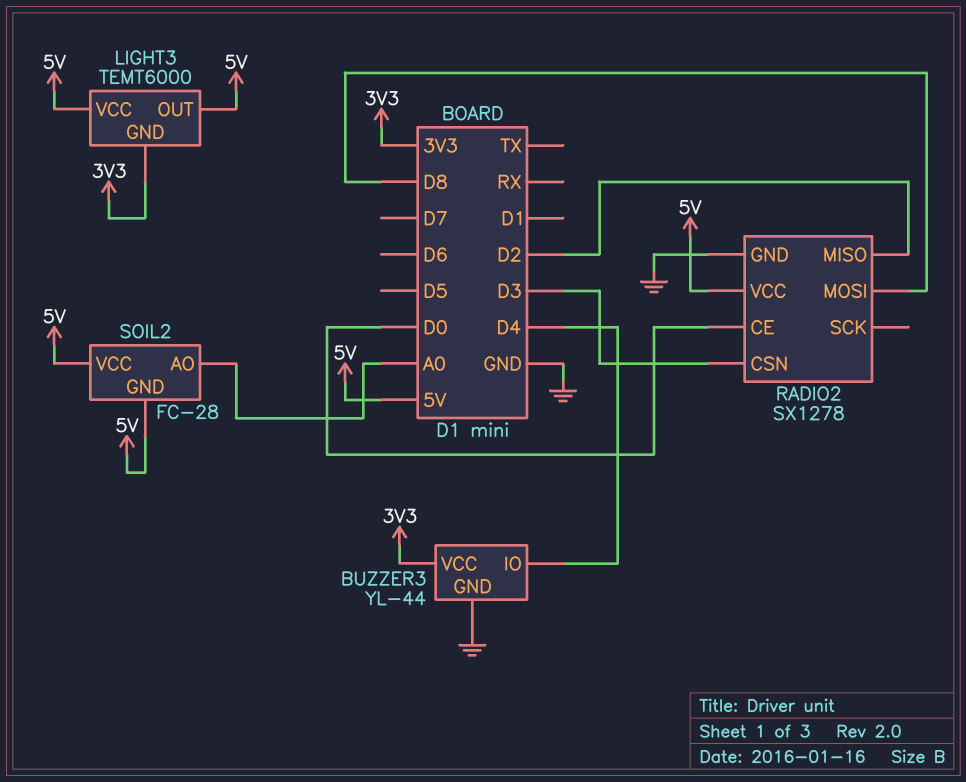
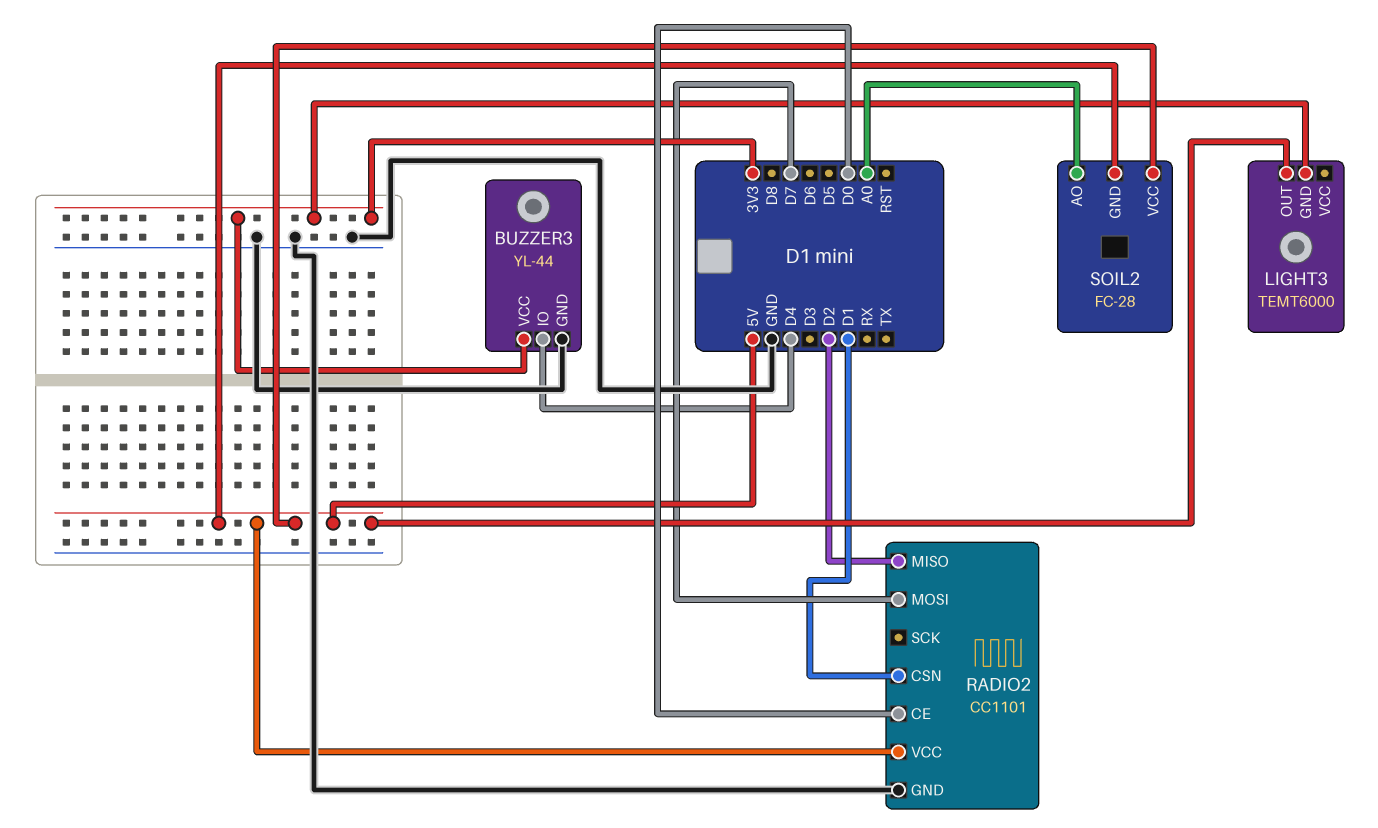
LIGHT3 pin VCC: 5V -> none
RADIO2: SX1278 -> CC1101
RADIO2 pin CSN: D3 -> D1
RADIO2 pin MOSI: D8 -> D7

